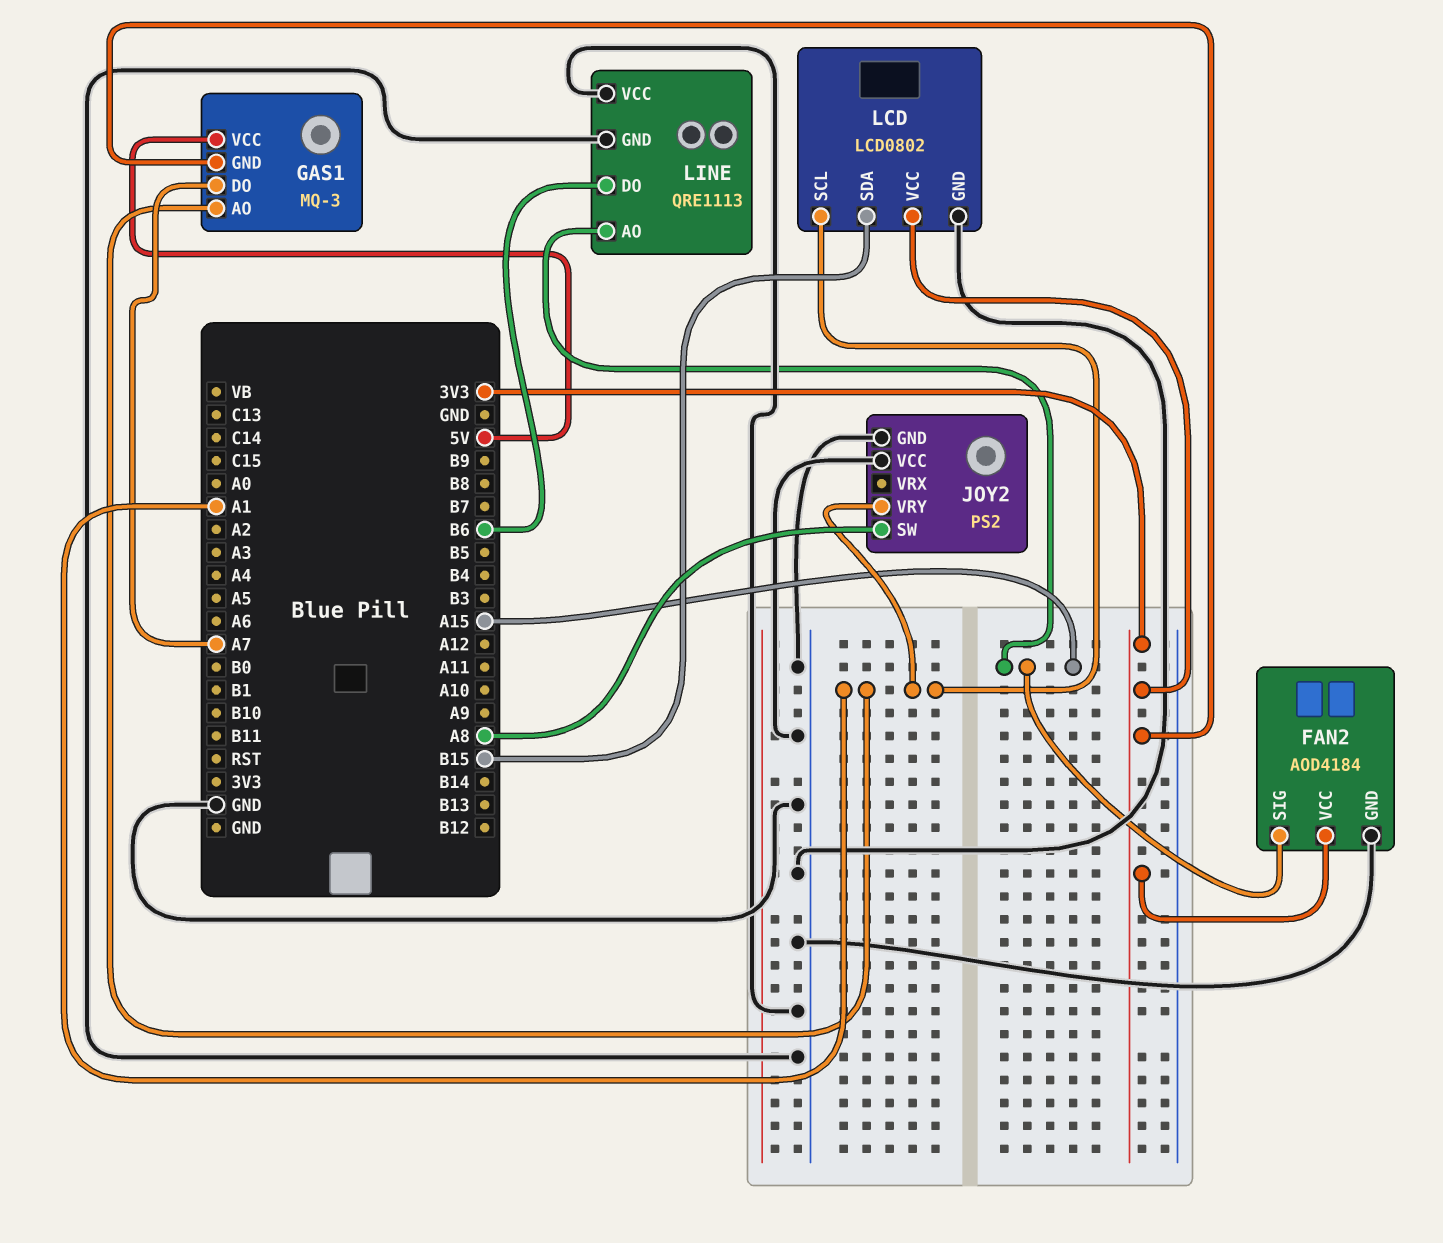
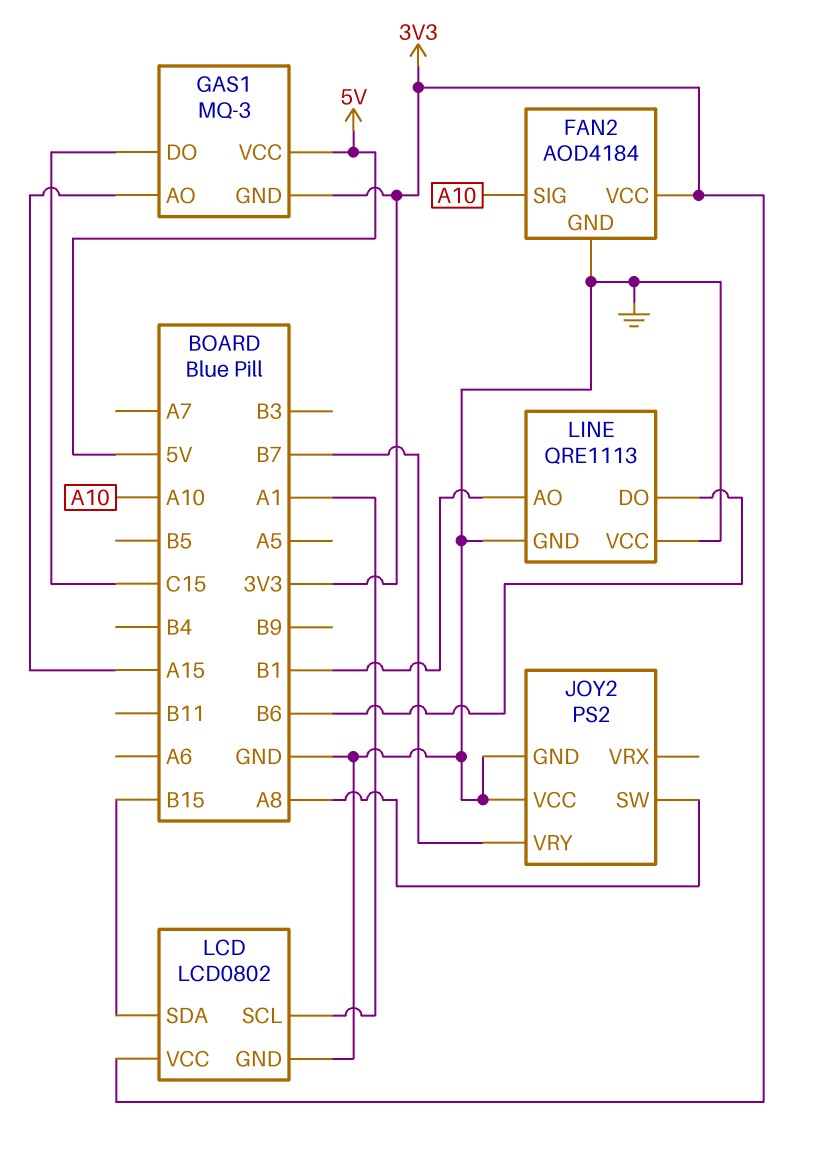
FAN2 pin SIG: A15 -> A10
GAS1 pin AO: A1 -> A15
GAS1 pin DO: A7 -> C15
JOY2 pin VRY: A1 -> B7
LINE pin AO: A15 -> B1

